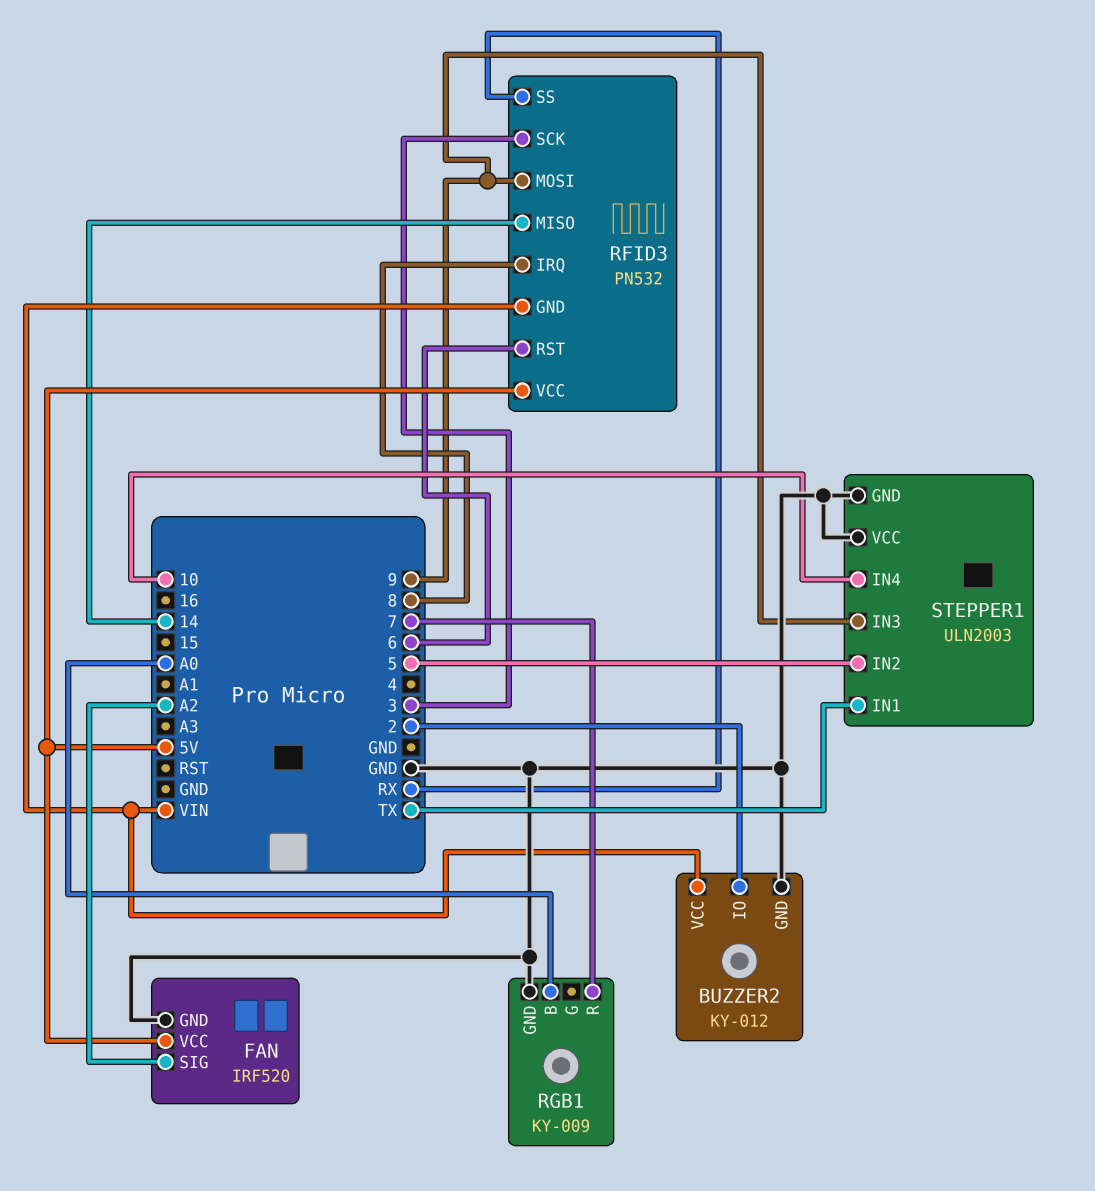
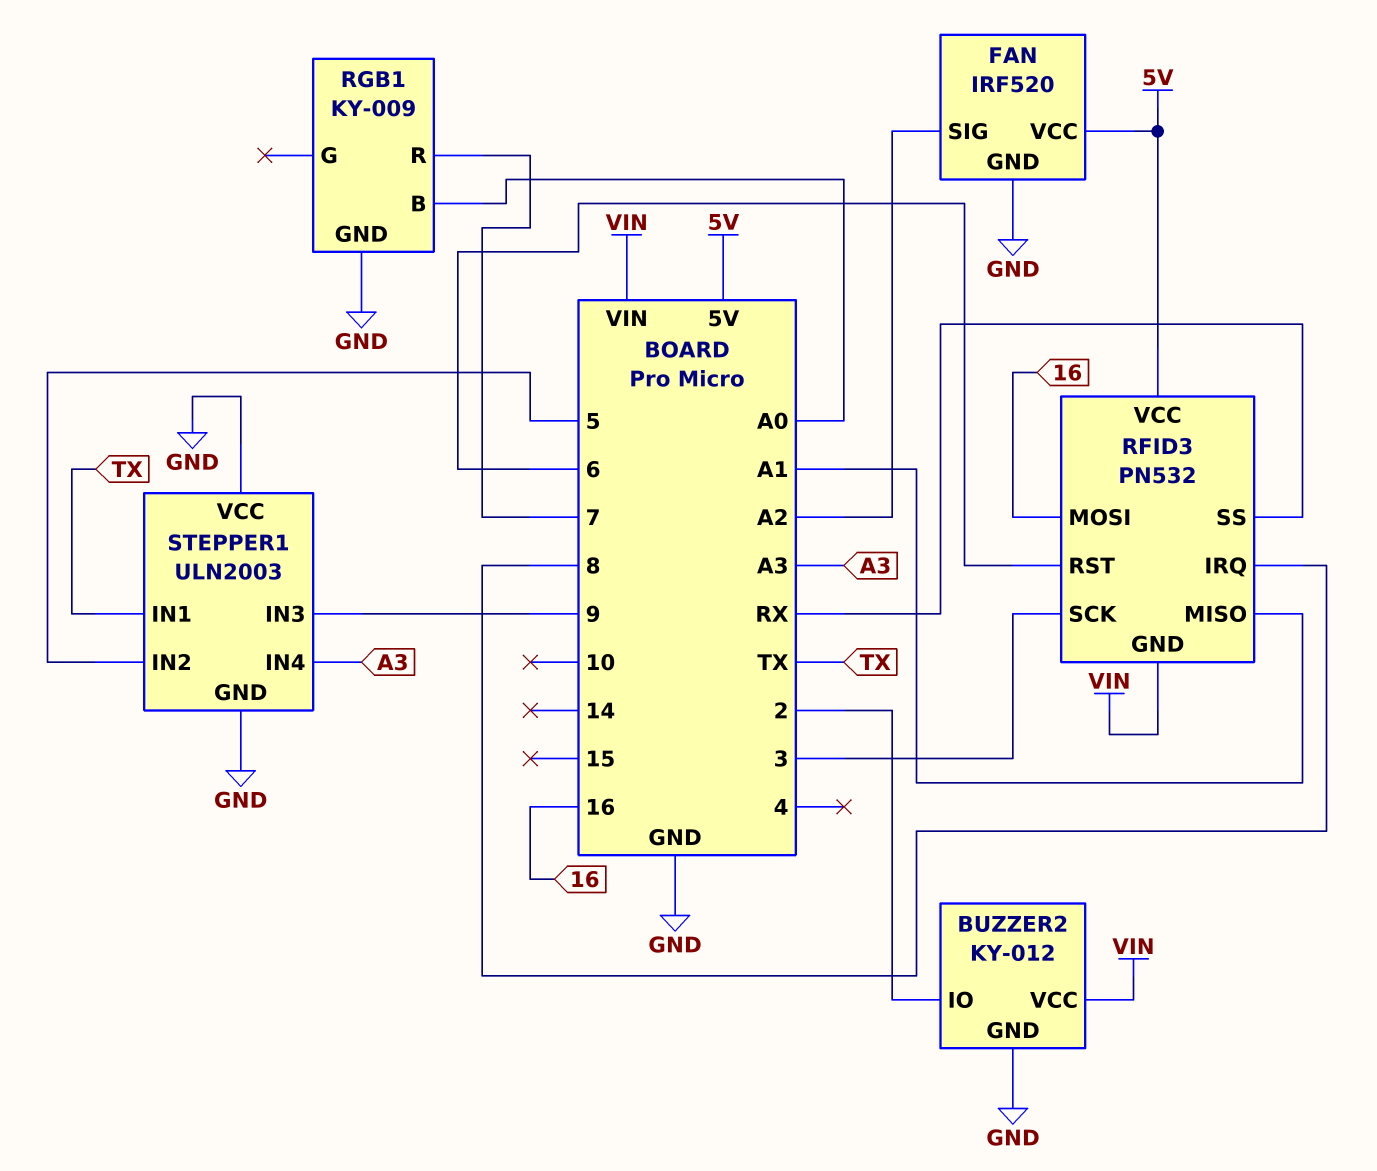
RFID3 pin MISO: 14 -> A1
RFID3 pin MOSI: 9 -> 16
STEPPER1 pin IN4: 10 -> A3

